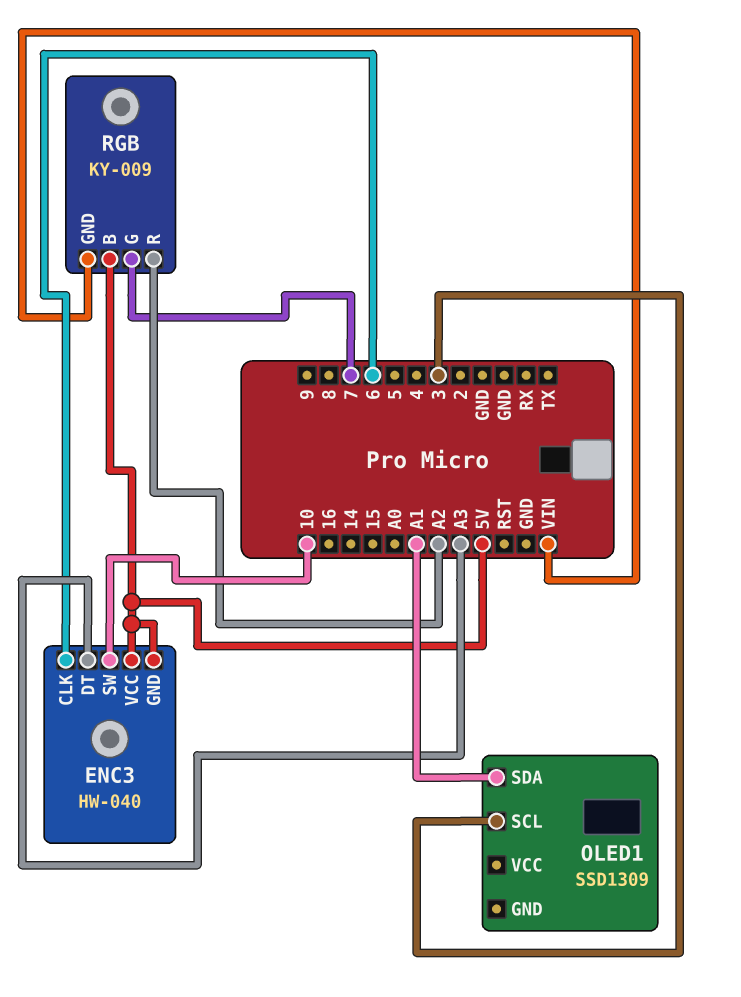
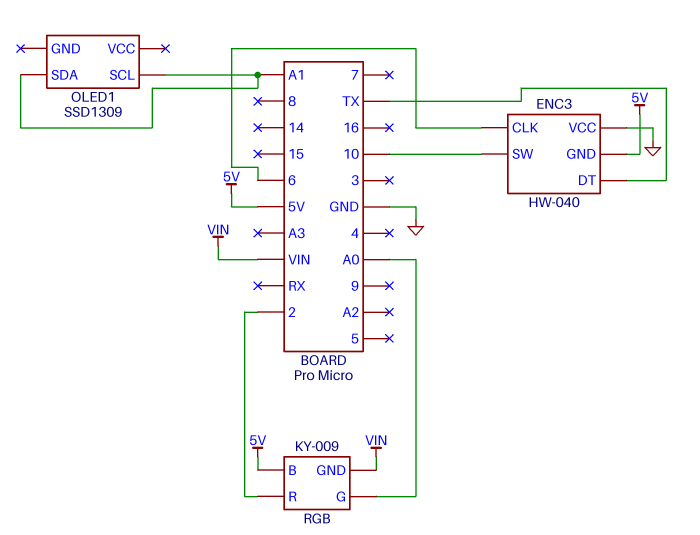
ENC3 pin DT: A3 -> TX
ENC3 pin VCC: 5V -> GND
OLED1 pin SCL: 3 -> A1
RGB pin G: 7 -> A0
RGB pin R: A2 -> 2

